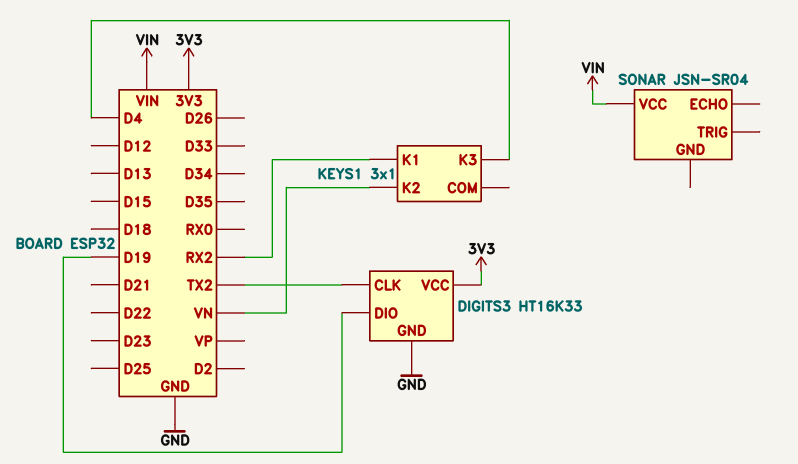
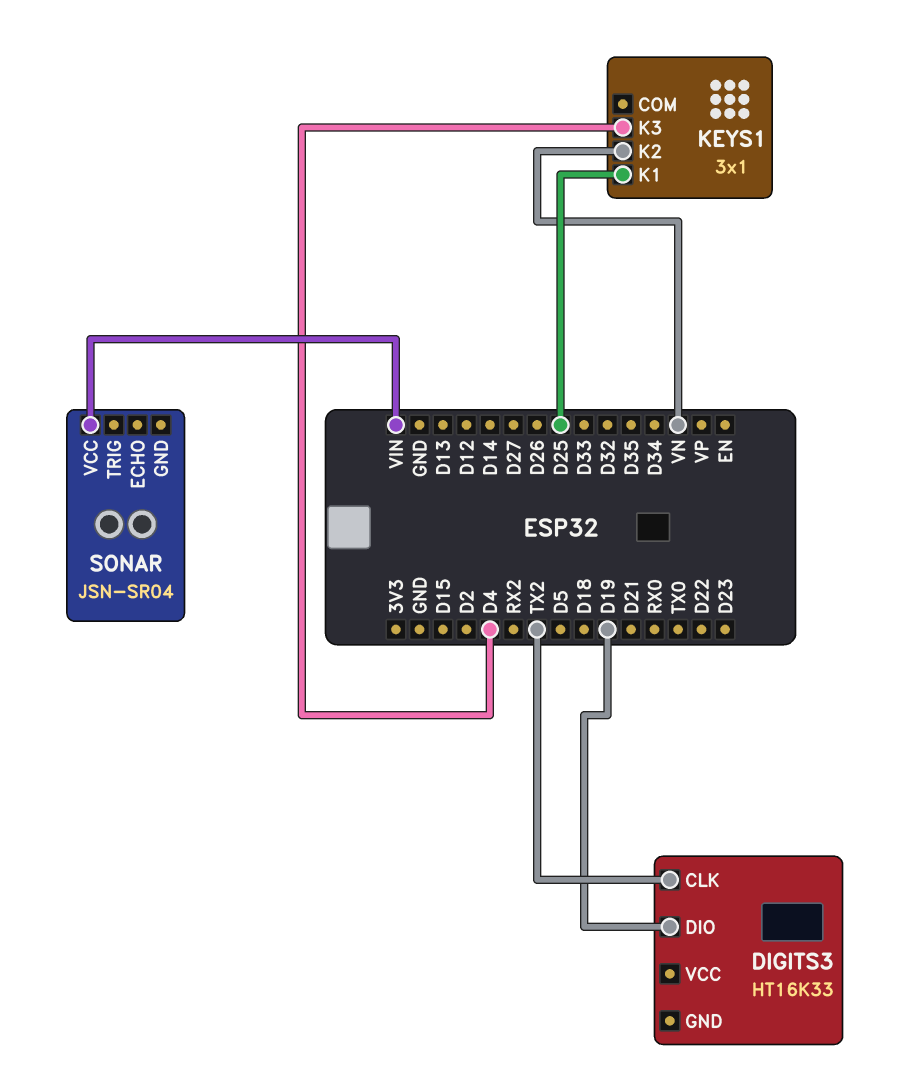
DIGITS3 pin GND: GND -> none
DIGITS3 pin VCC: 3V3 -> none
KEYS1 pin K1: RX2 -> D25

